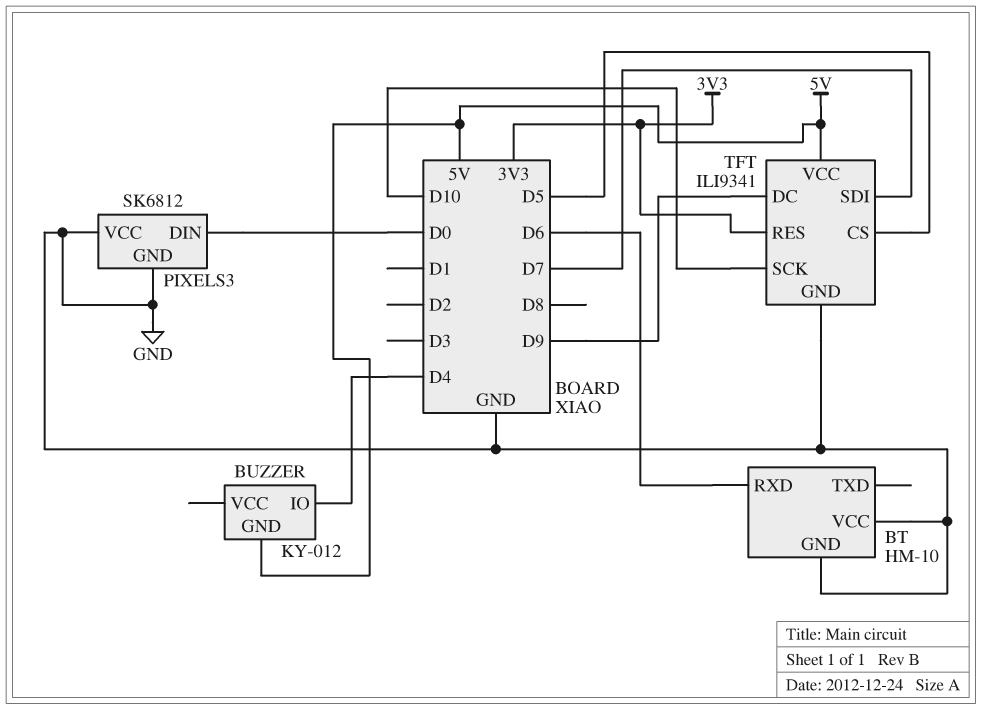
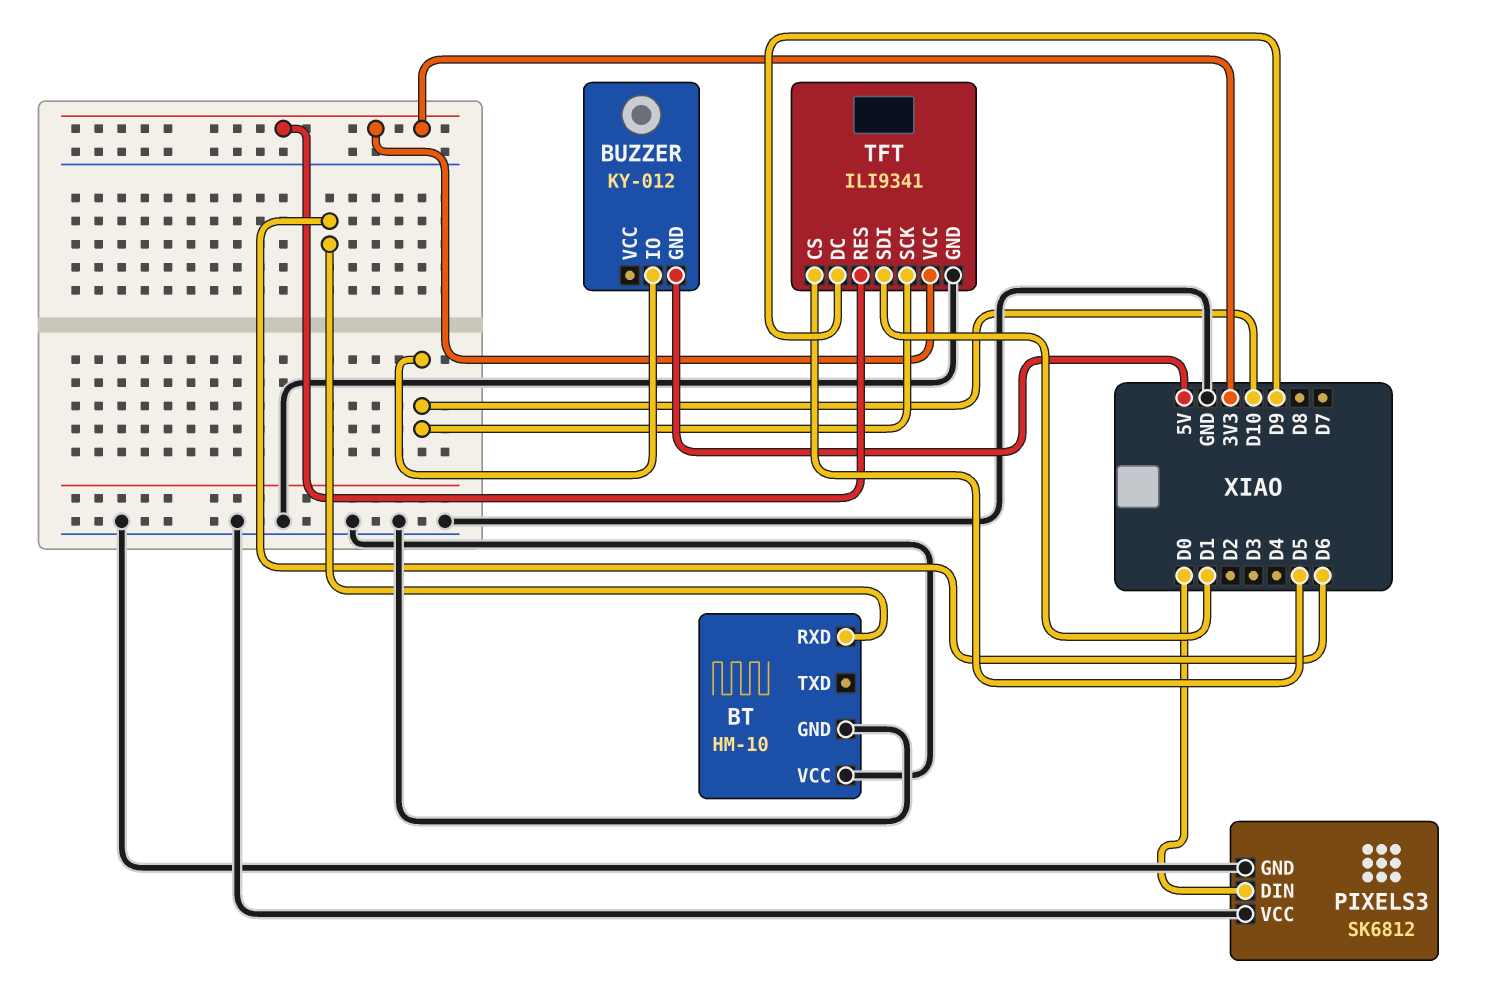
BUZZER pin IO: D4 -> D10
TFT pin SDI: D7 -> D1
TFT pin VCC: 5V -> 3V3

